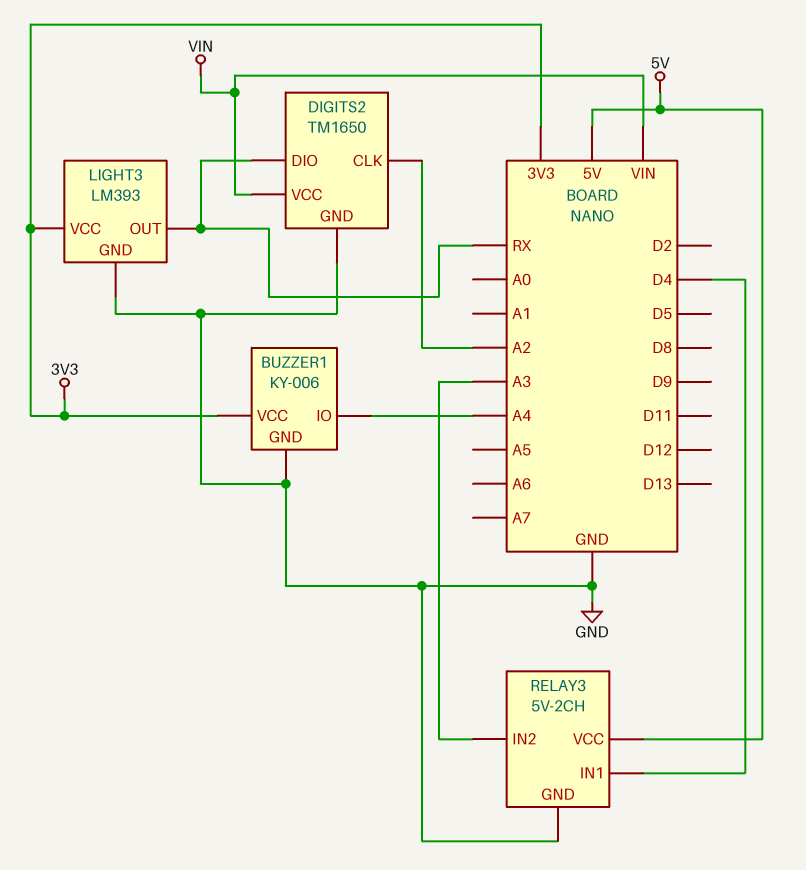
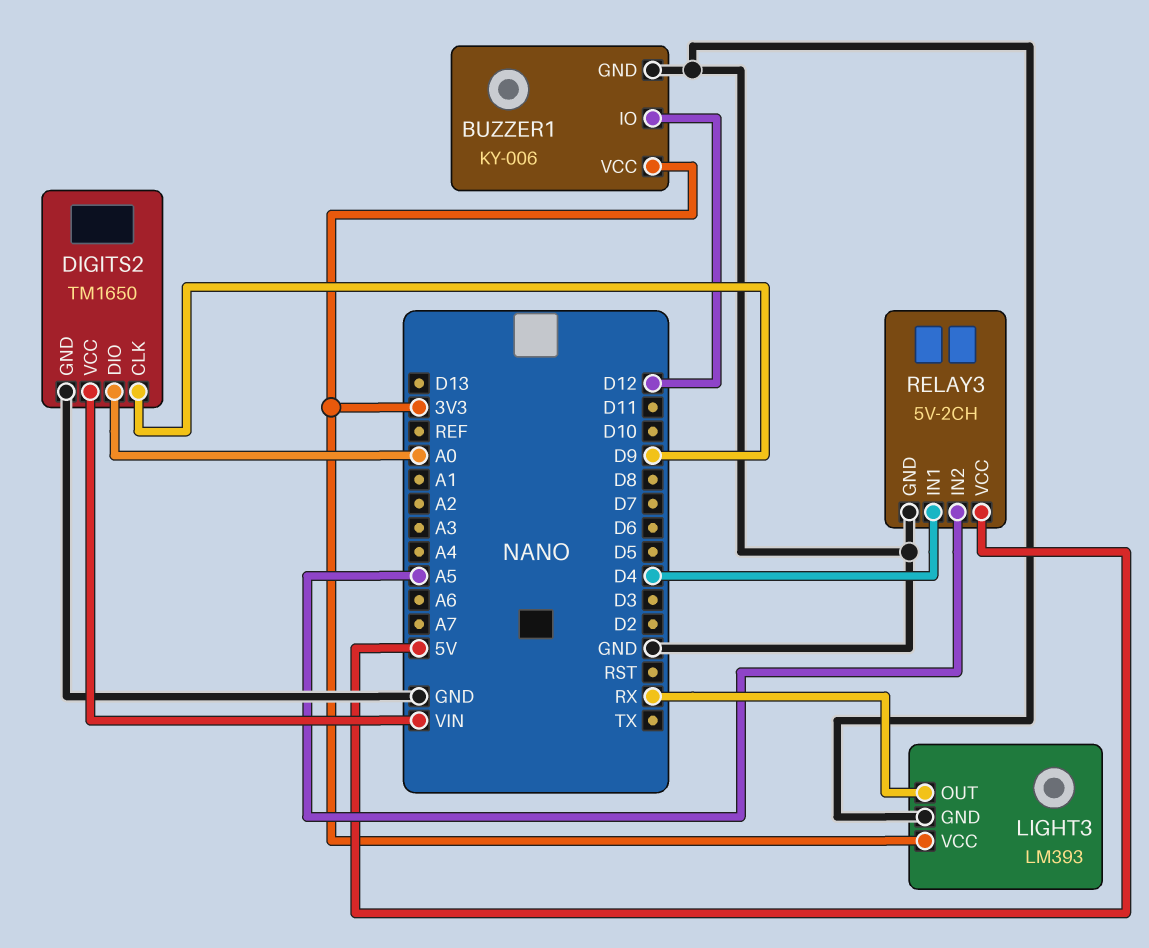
BUZZER1 pin IO: A4 -> D12
DIGITS2 pin CLK: A2 -> D9
DIGITS2 pin DIO: RX -> A0
RELAY3 pin IN2: A3 -> A5

